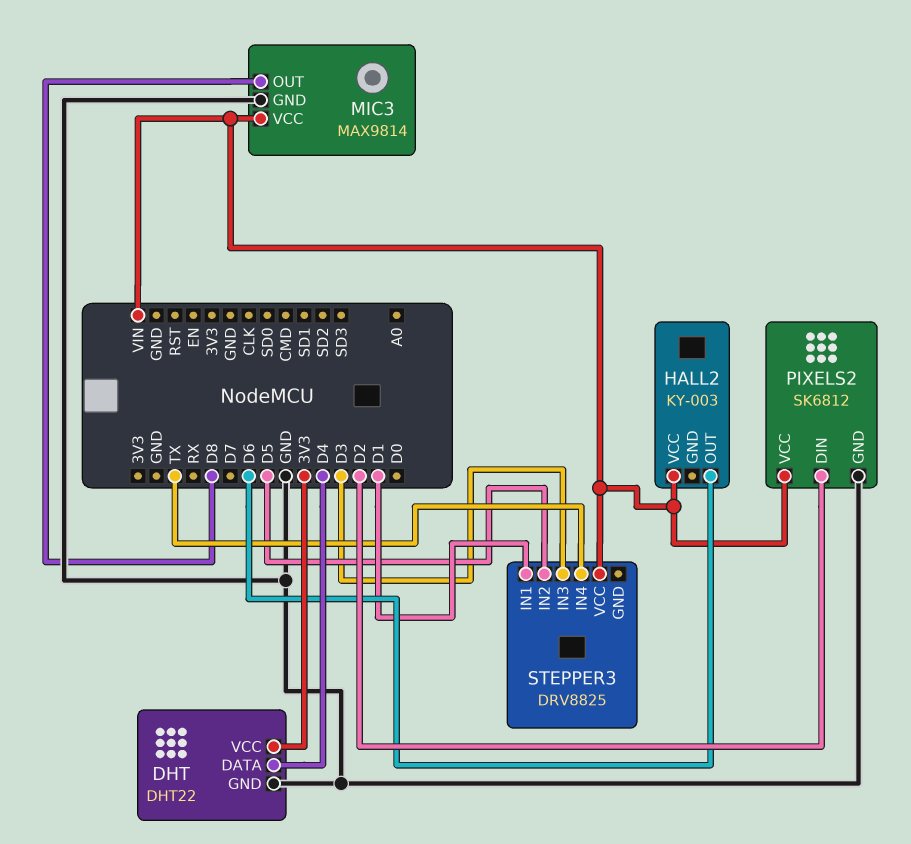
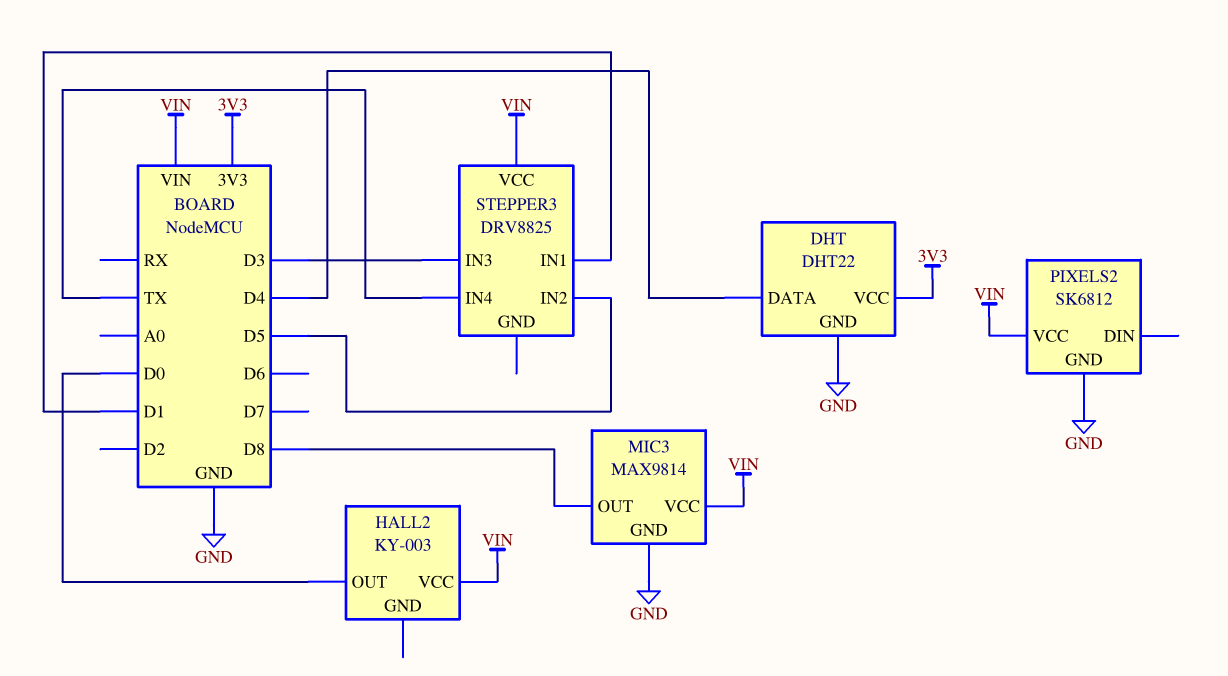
HALL2 pin OUT: D6 -> D0
PIXELS2 pin DIN: D2 -> none

